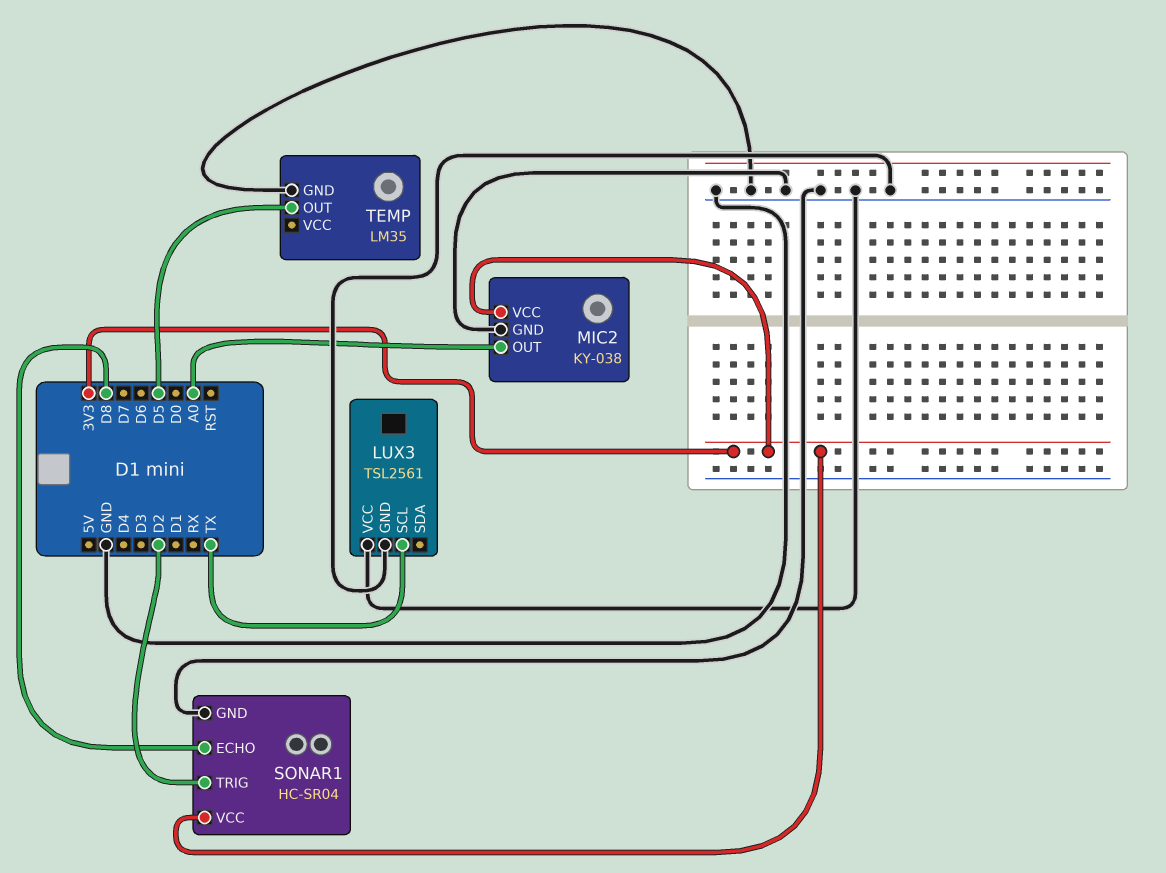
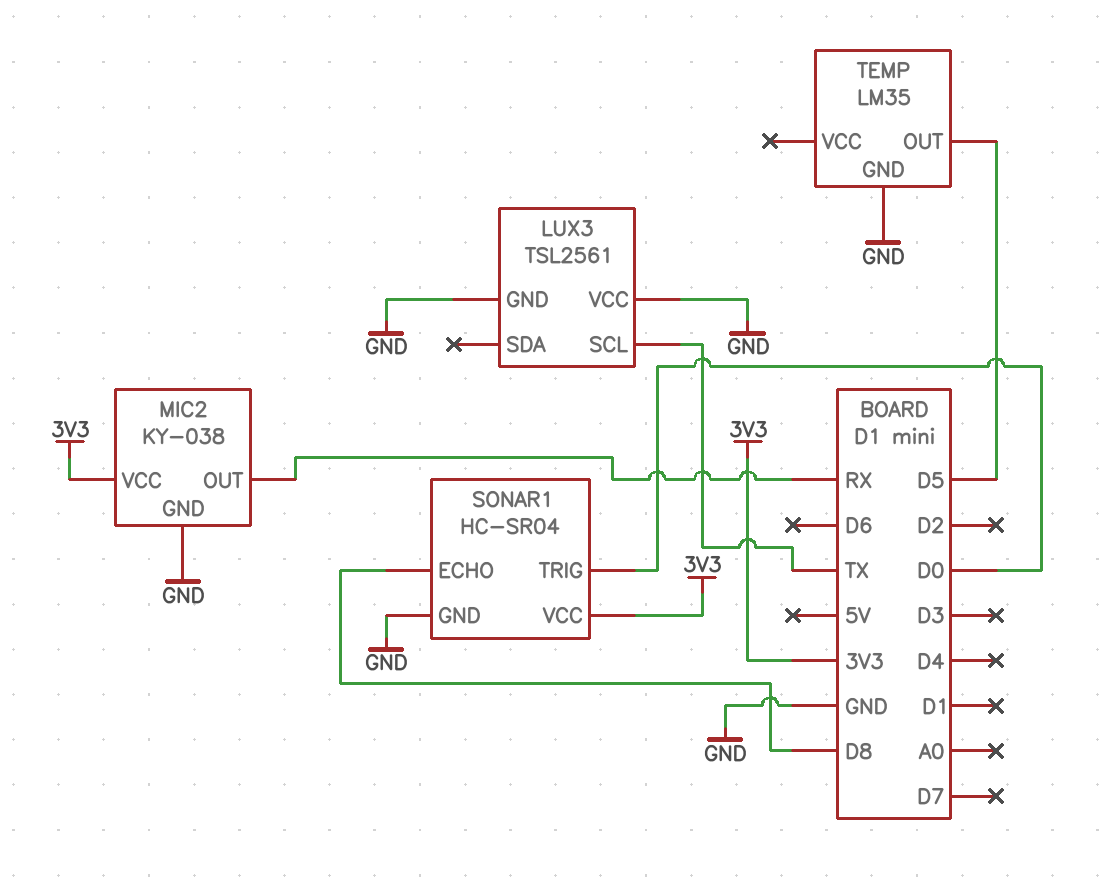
MIC2 pin OUT: A0 -> RX
SONAR1 pin TRIG: D2 -> D0

